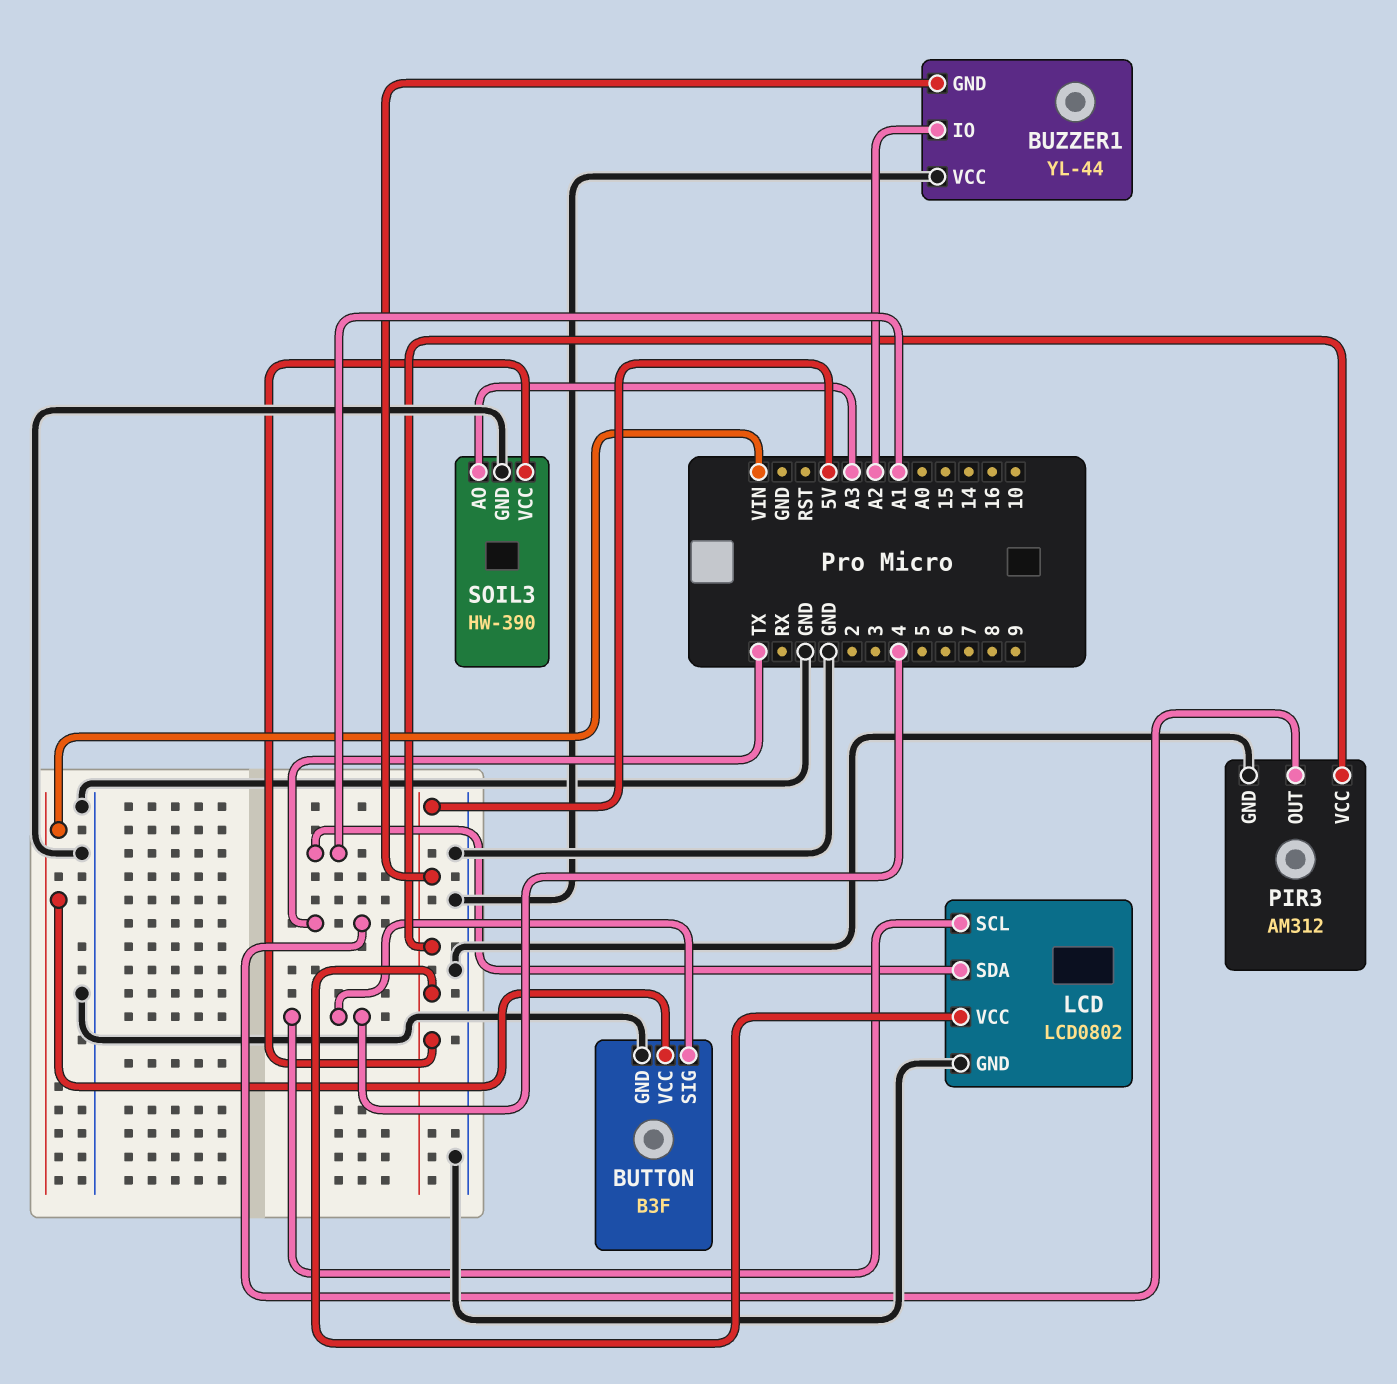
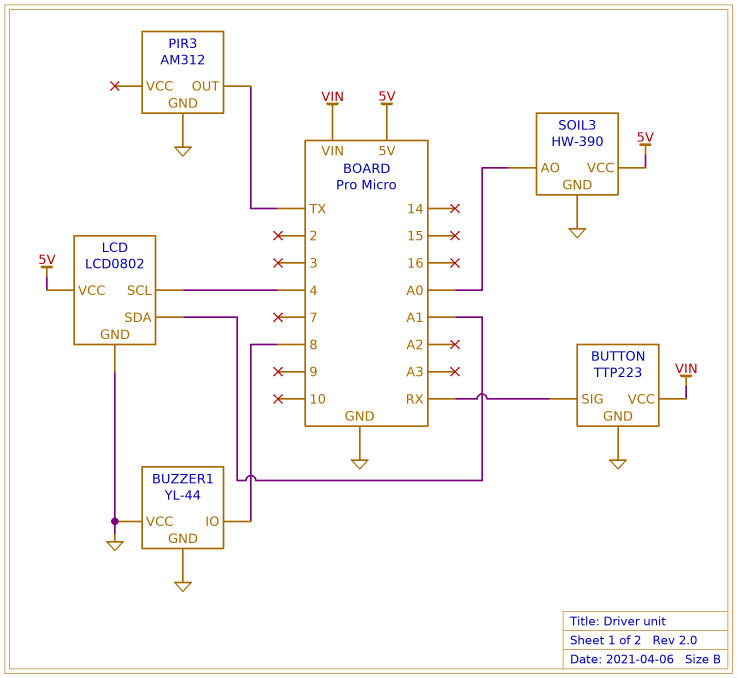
BUTTON: B3F -> TTP223
BUTTON pin SIG: 4 -> RX
BUZZER1 pin GND: 5V -> GND
BUZZER1 pin IO: A2 -> 8
PIR3 pin VCC: 5V -> none
SOIL3 pin AO: A3 -> A0

